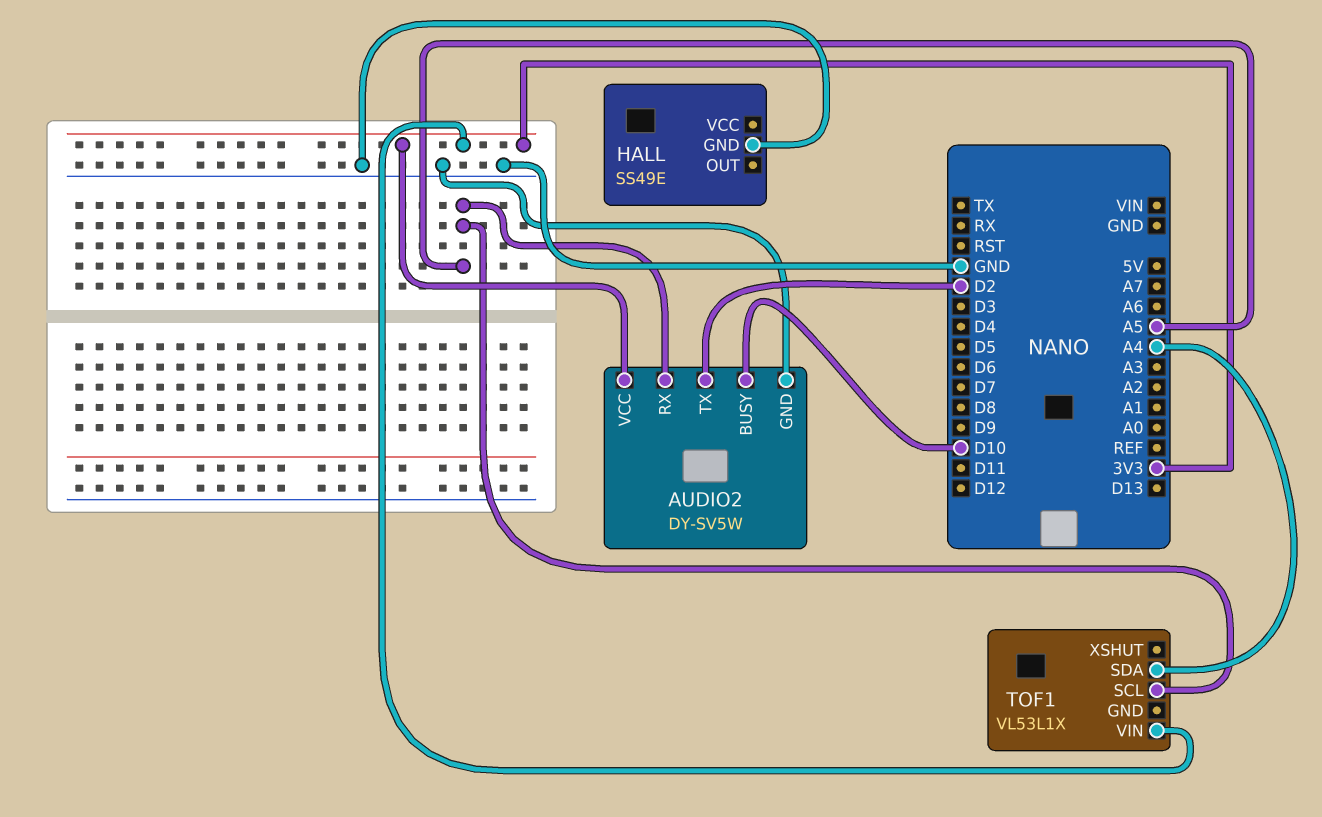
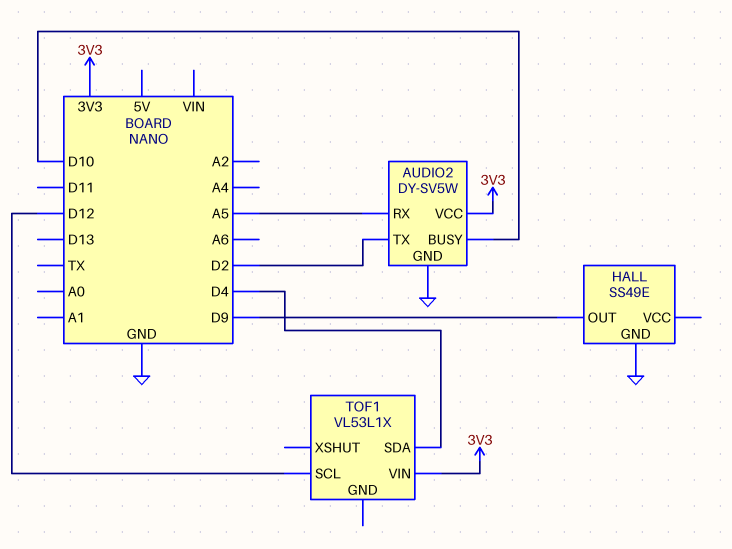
HALL pin OUT: none -> D9
TOF1 pin SCL: A5 -> D12
TOF1 pin SDA: A4 -> D4

